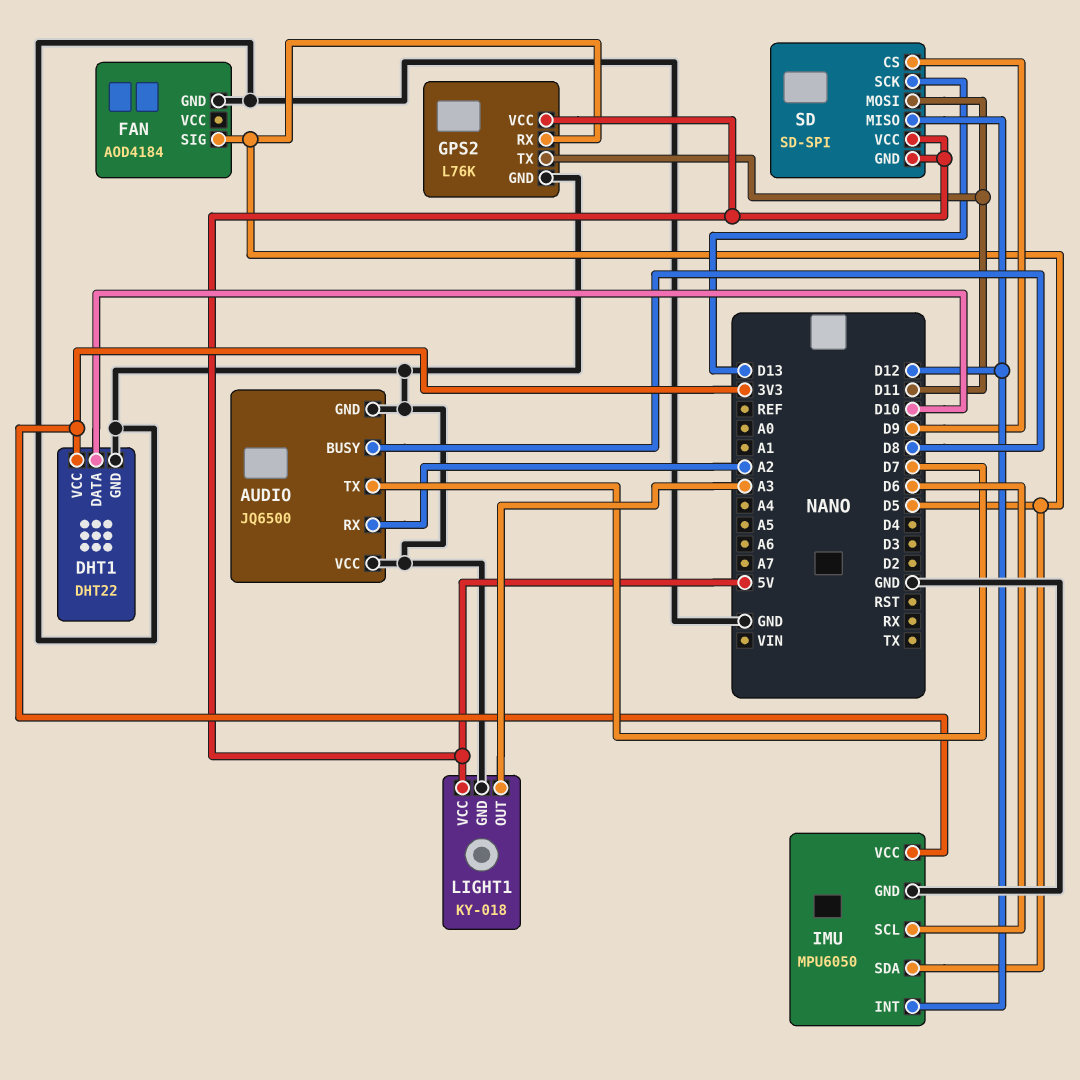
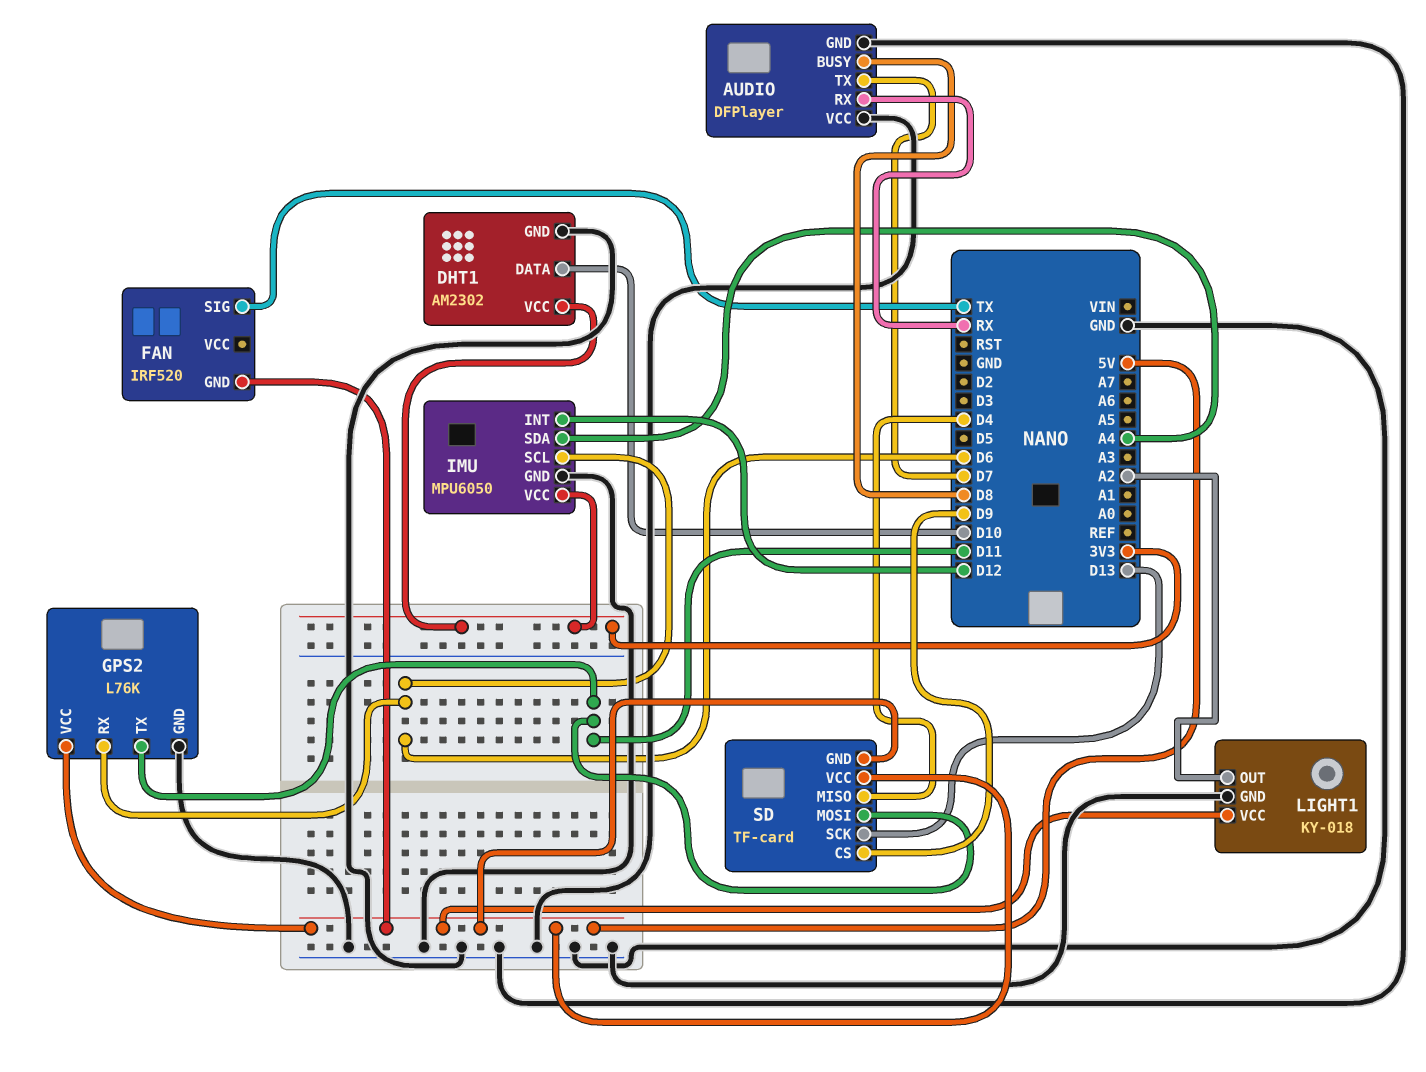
AUDIO: JQ6500 -> DFPlayer
AUDIO pin RX: A2 -> RX
DHT1: DHT22 -> AM2302
FAN: AOD4184 -> IRF520
FAN pin GND: GND -> 5V
FAN pin SIG: D5 -> TX
GPS2 pin RX: D5 -> D6
IMU pin SDA: D5 -> A4
LIGHT1 pin OUT: A3 -> A2
SD: SD-SPI -> TF-card
SD pin MISO: D12 -> D4

